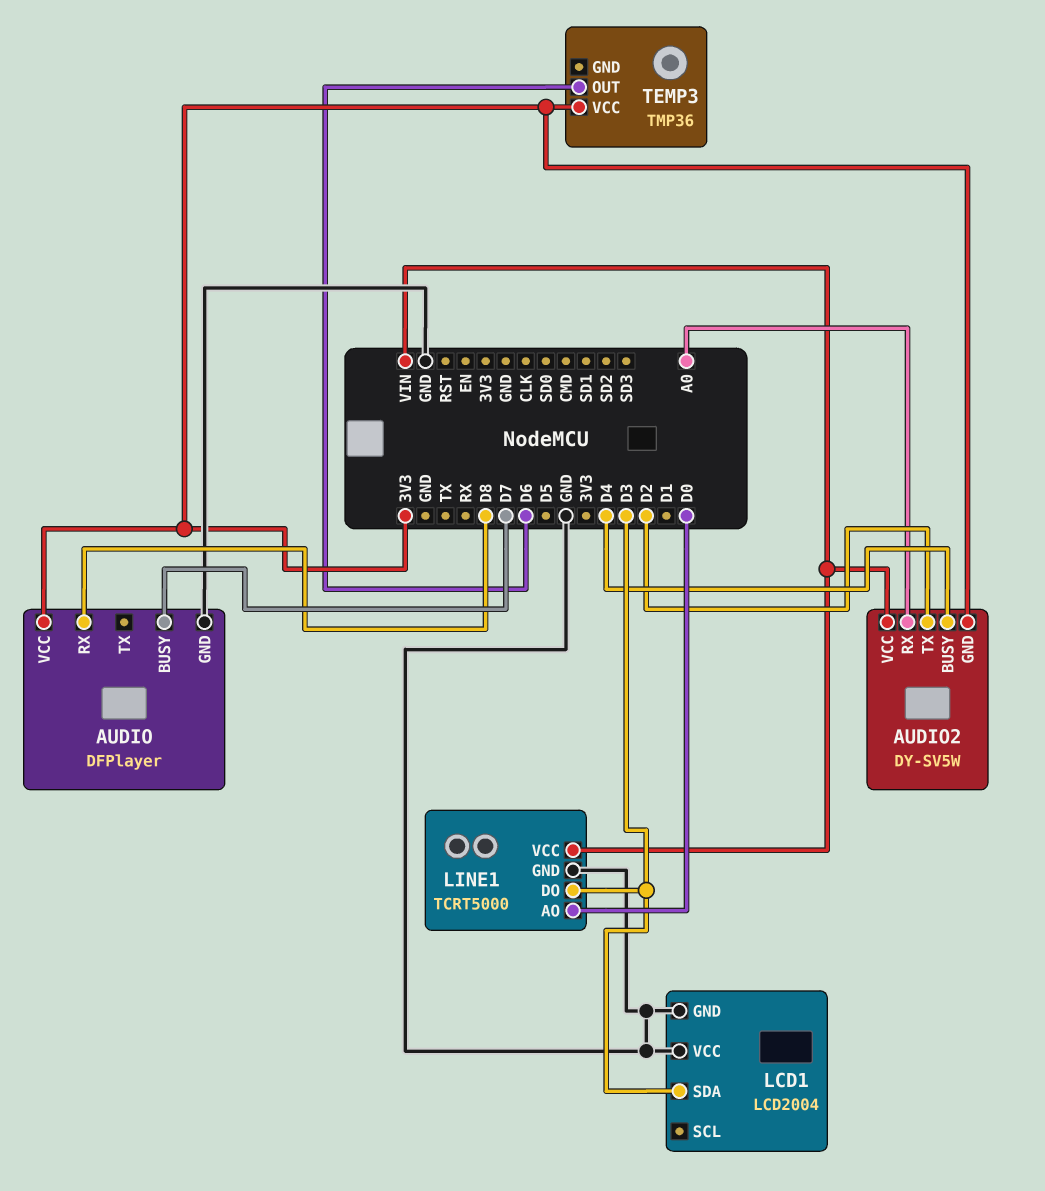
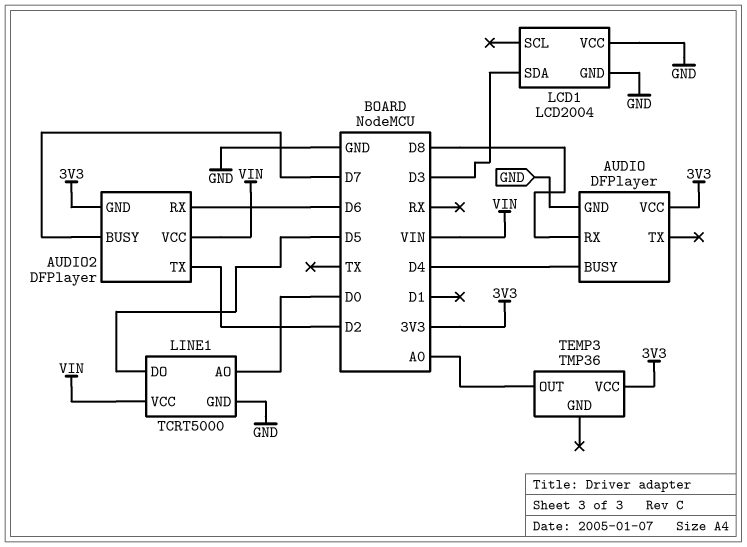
AUDIO pin BUSY: D7 -> D4
AUDIO2: DY-SV5W -> DFPlayer
AUDIO2 pin BUSY: D4 -> D7
AUDIO2 pin RX: A0 -> D6
LINE1 pin DO: D3 -> D5
TEMP3 pin OUT: D6 -> A0

